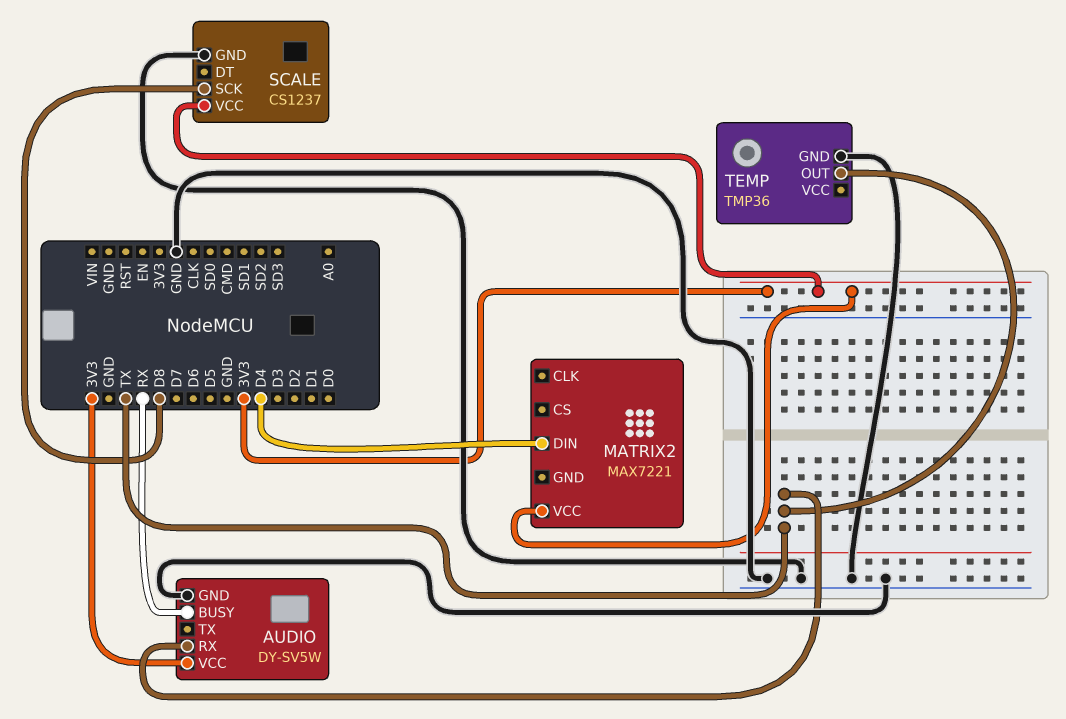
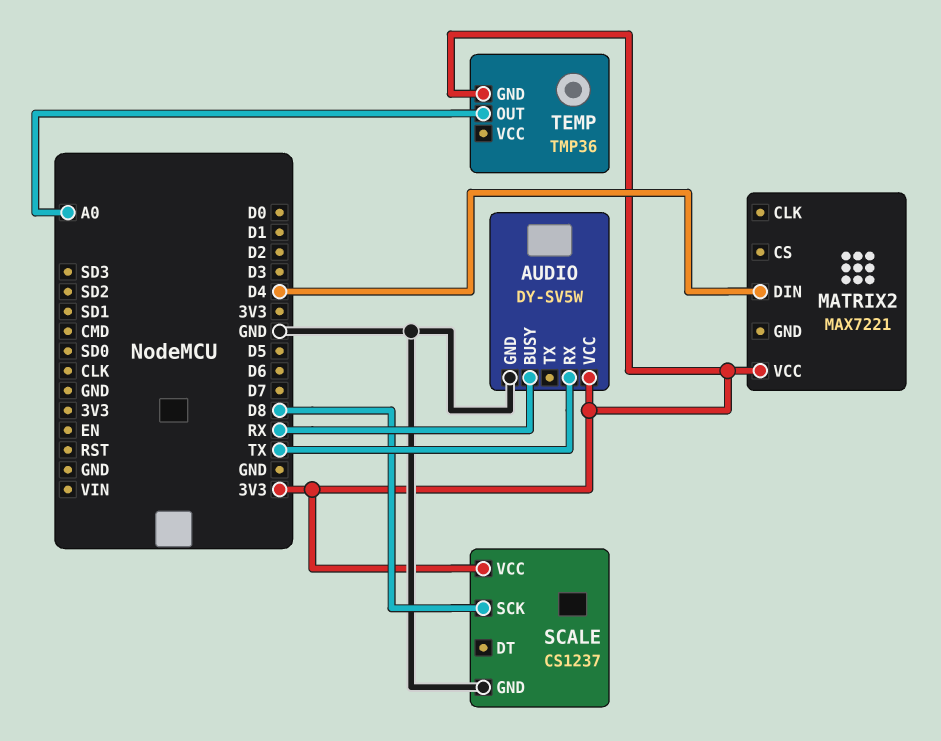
TEMP pin GND: GND -> 3V3
TEMP pin OUT: TX -> A0

